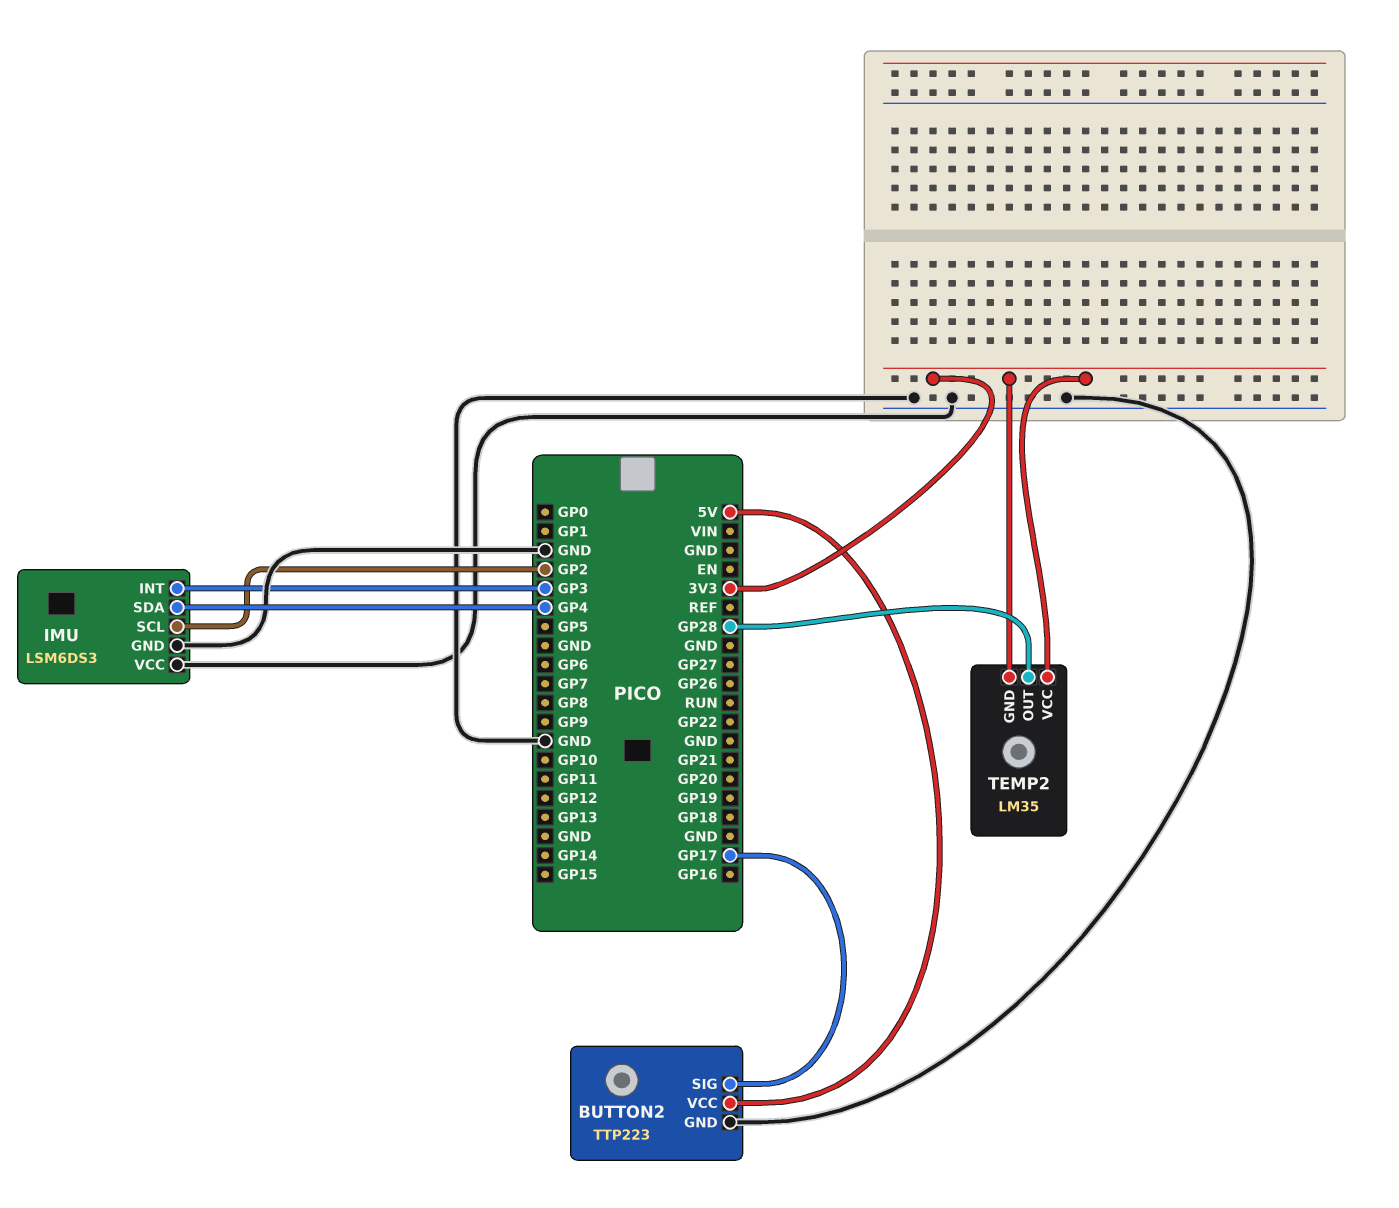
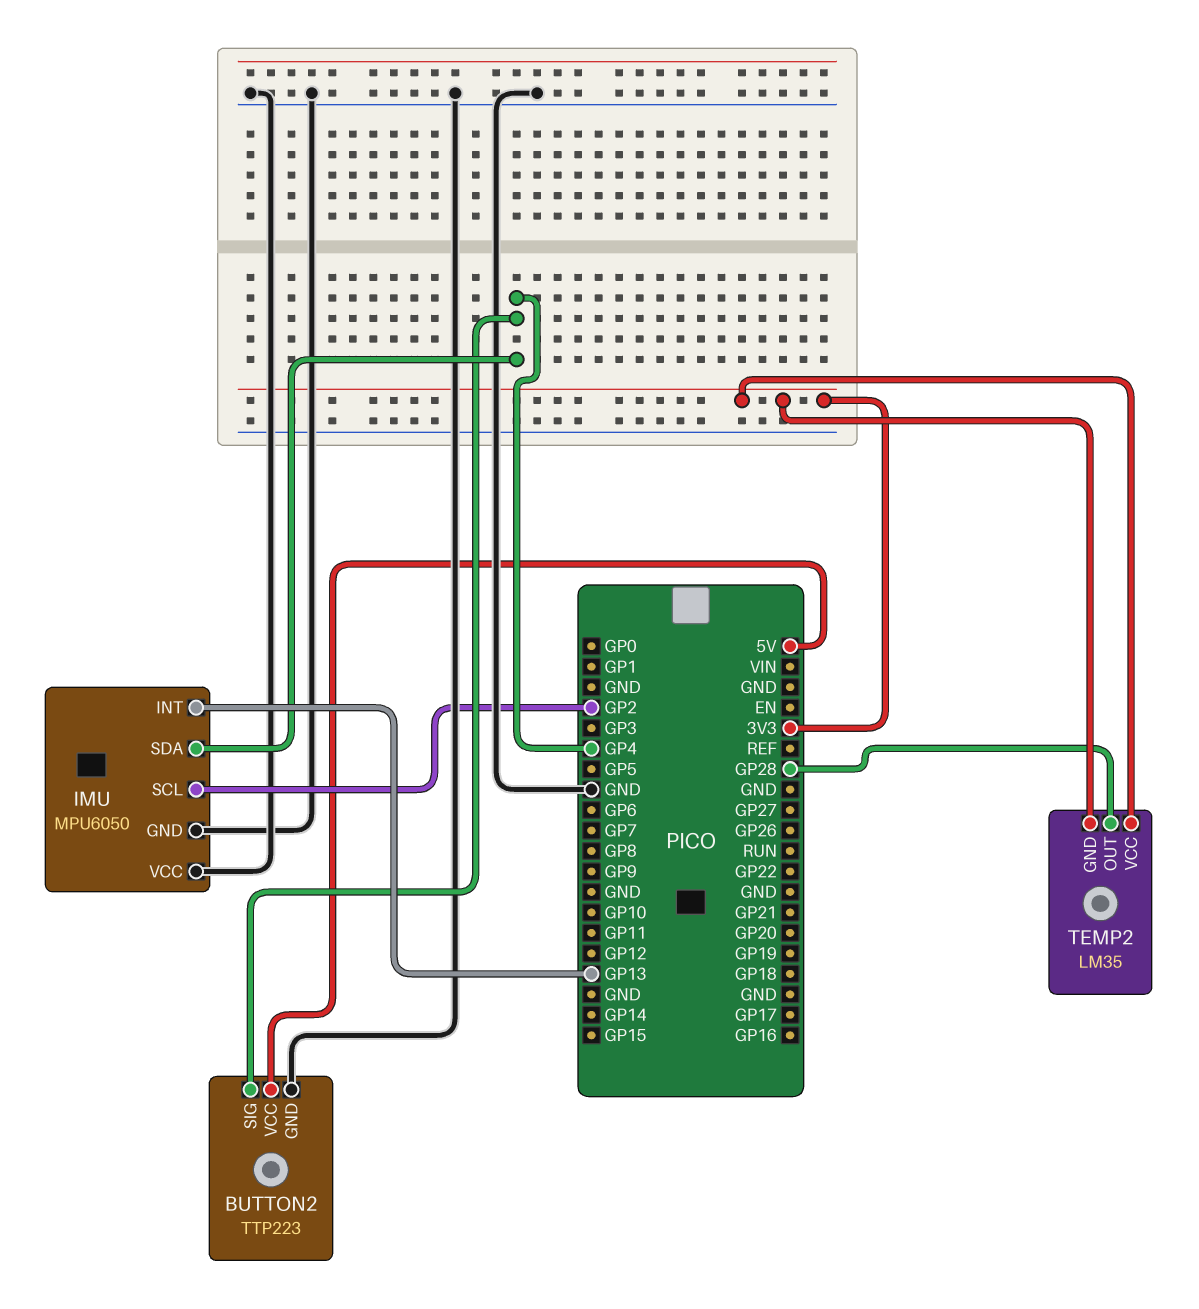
BUTTON2 pin SIG: GP17 -> GP4
IMU: LSM6DS3 -> MPU6050
IMU pin INT: GP3 -> GP13

